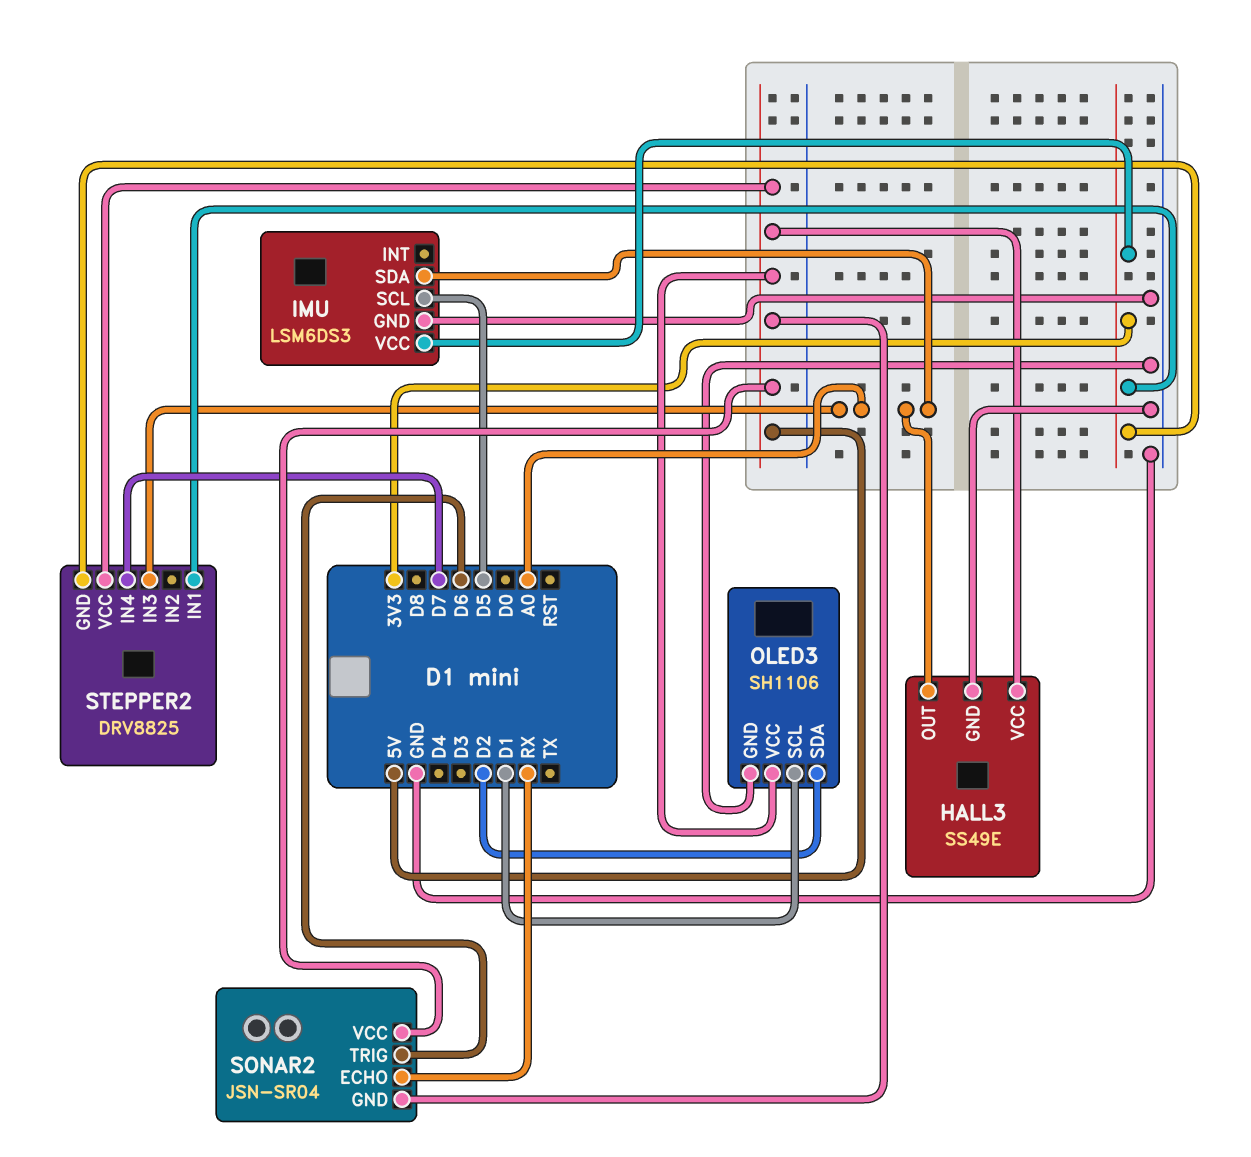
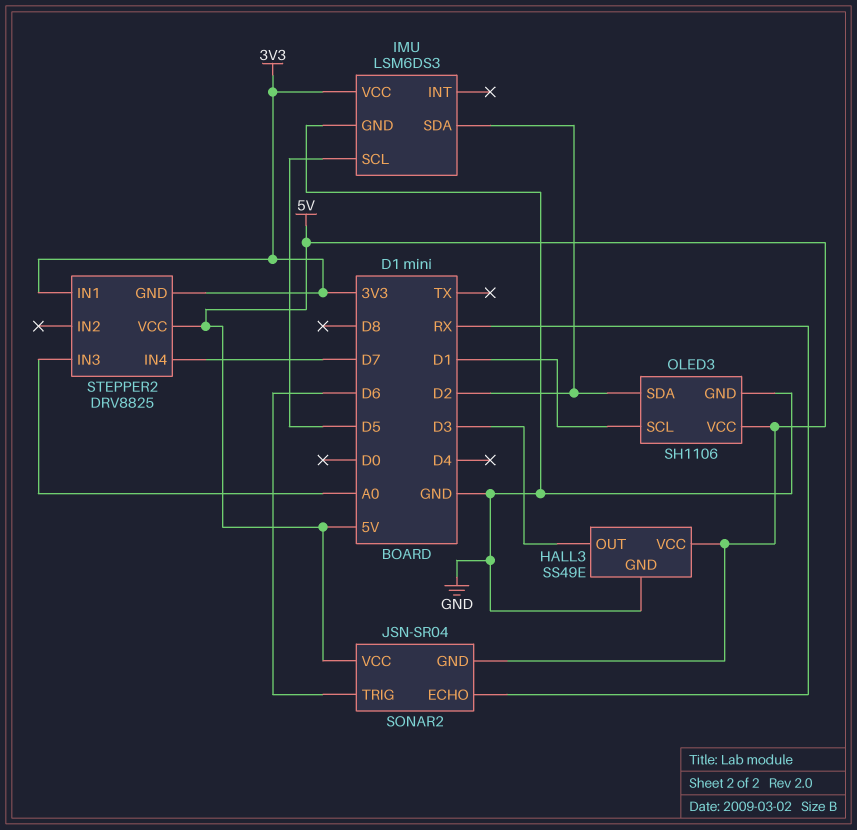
HALL3 pin OUT: A0 -> D3
IMU pin SDA: A0 -> D2

